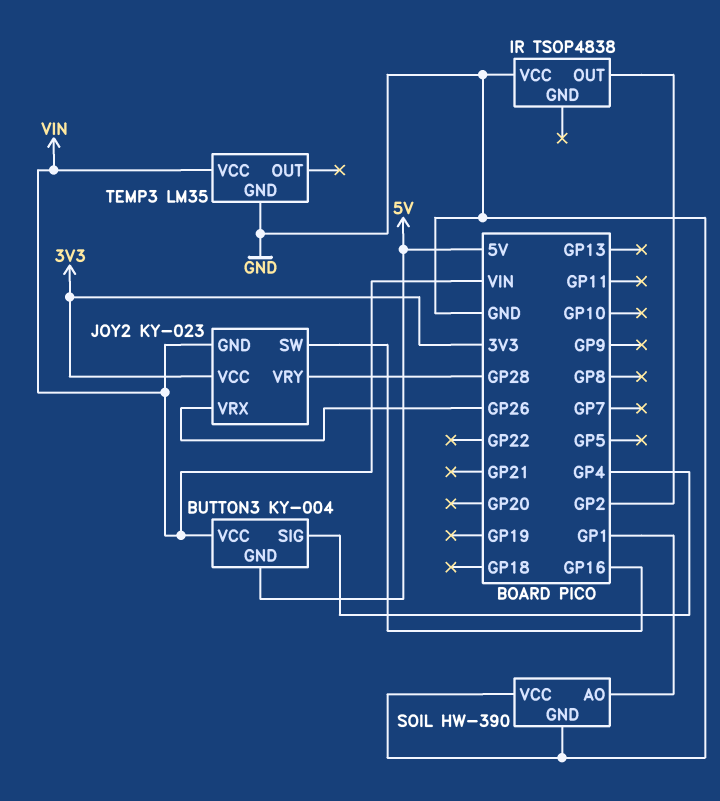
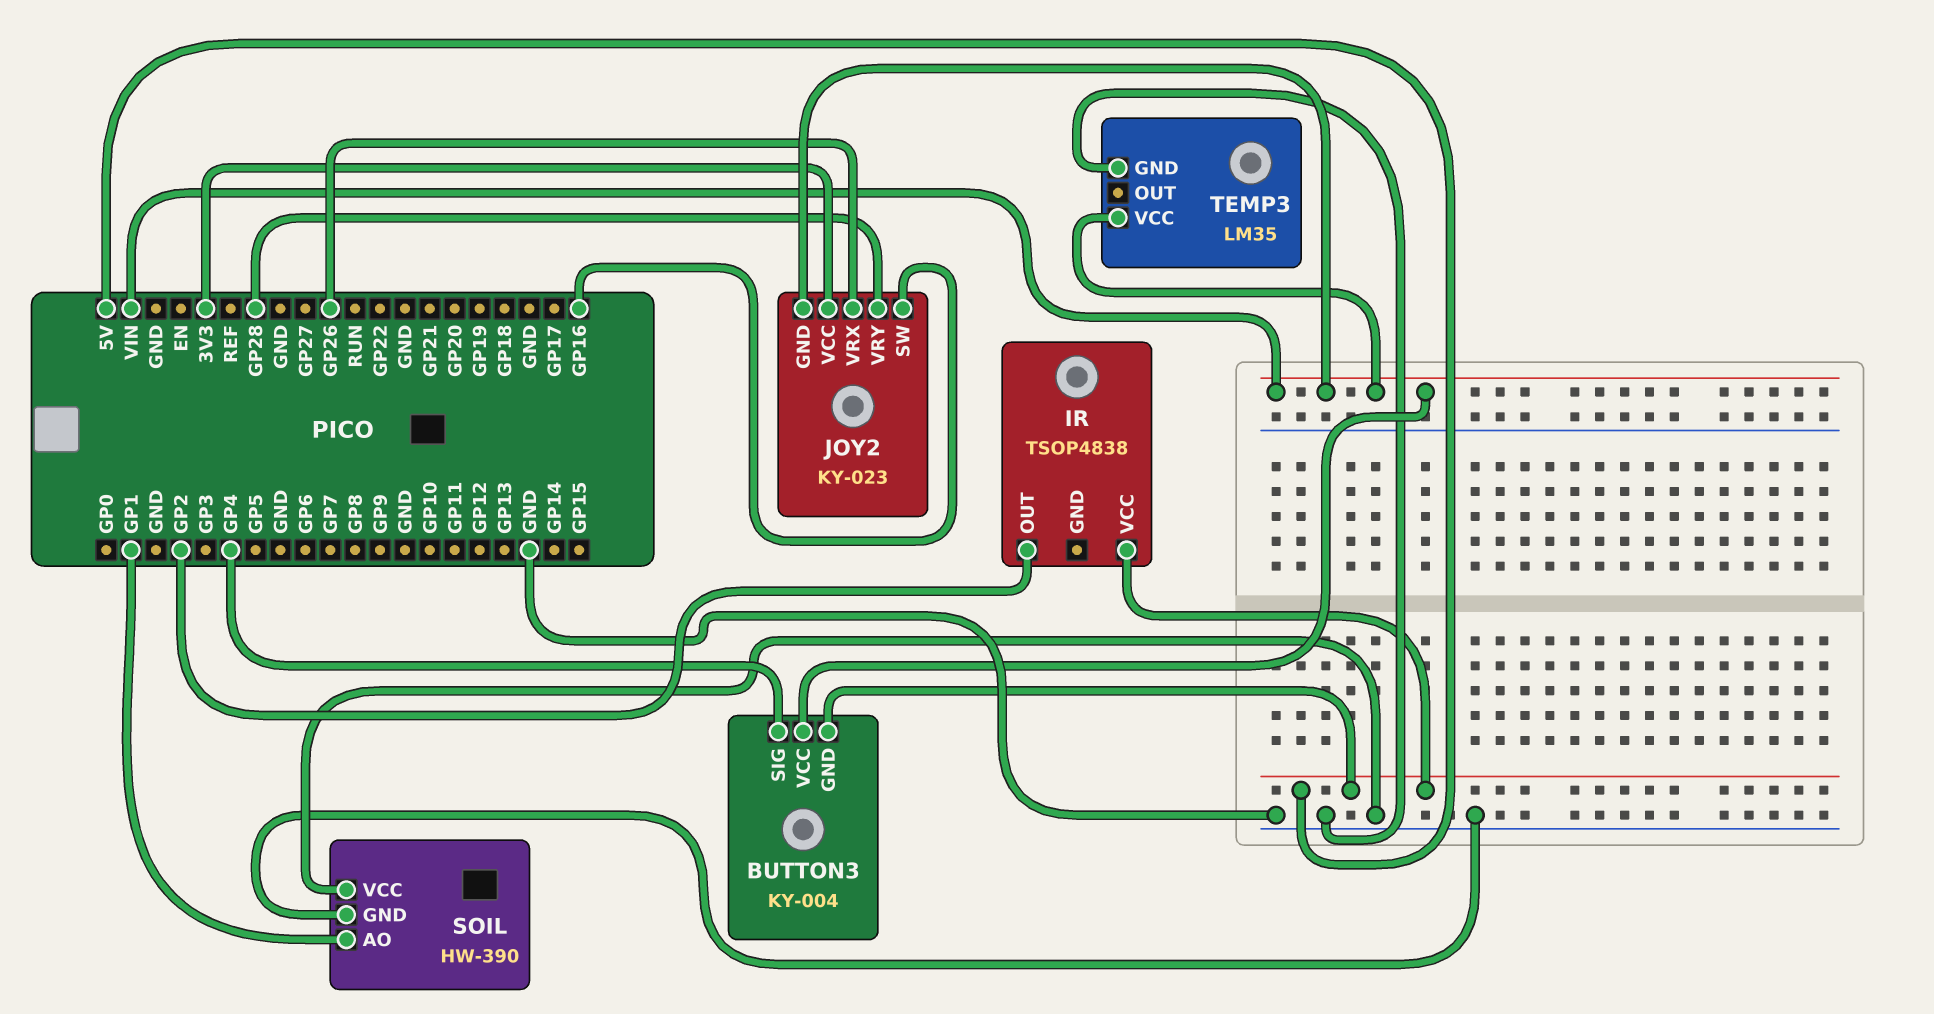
IR pin VCC: GND -> 5V

